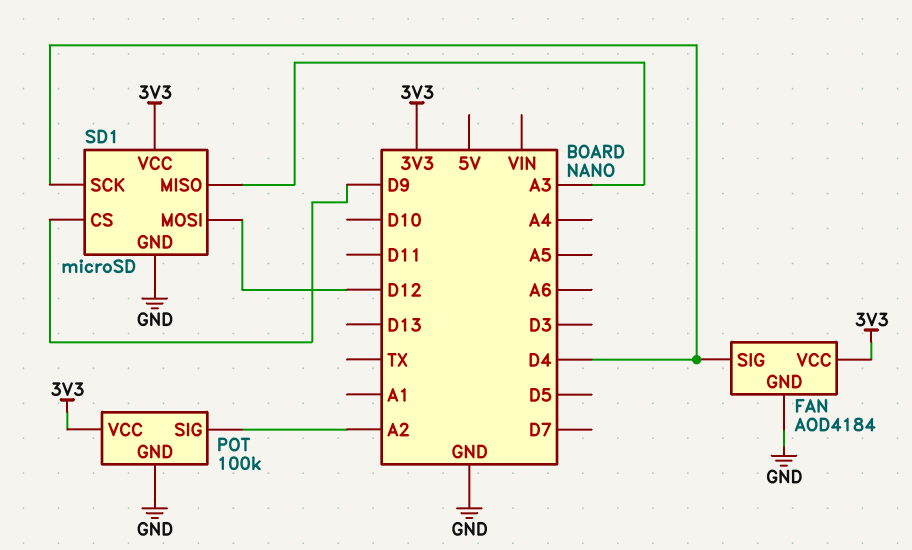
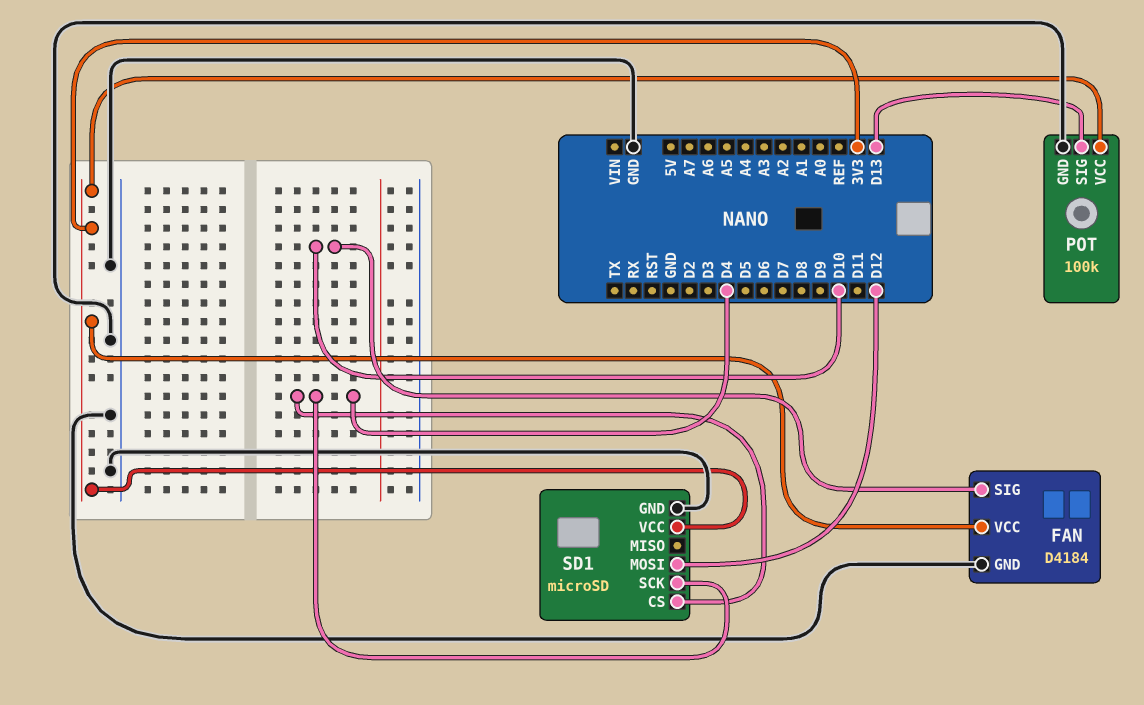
FAN: AOD4184 -> D4184
FAN pin SIG: D4 -> D10
POT pin SIG: A2 -> D13
SD1 pin CS: D9 -> D4
SD1 pin MISO: A3 -> none

